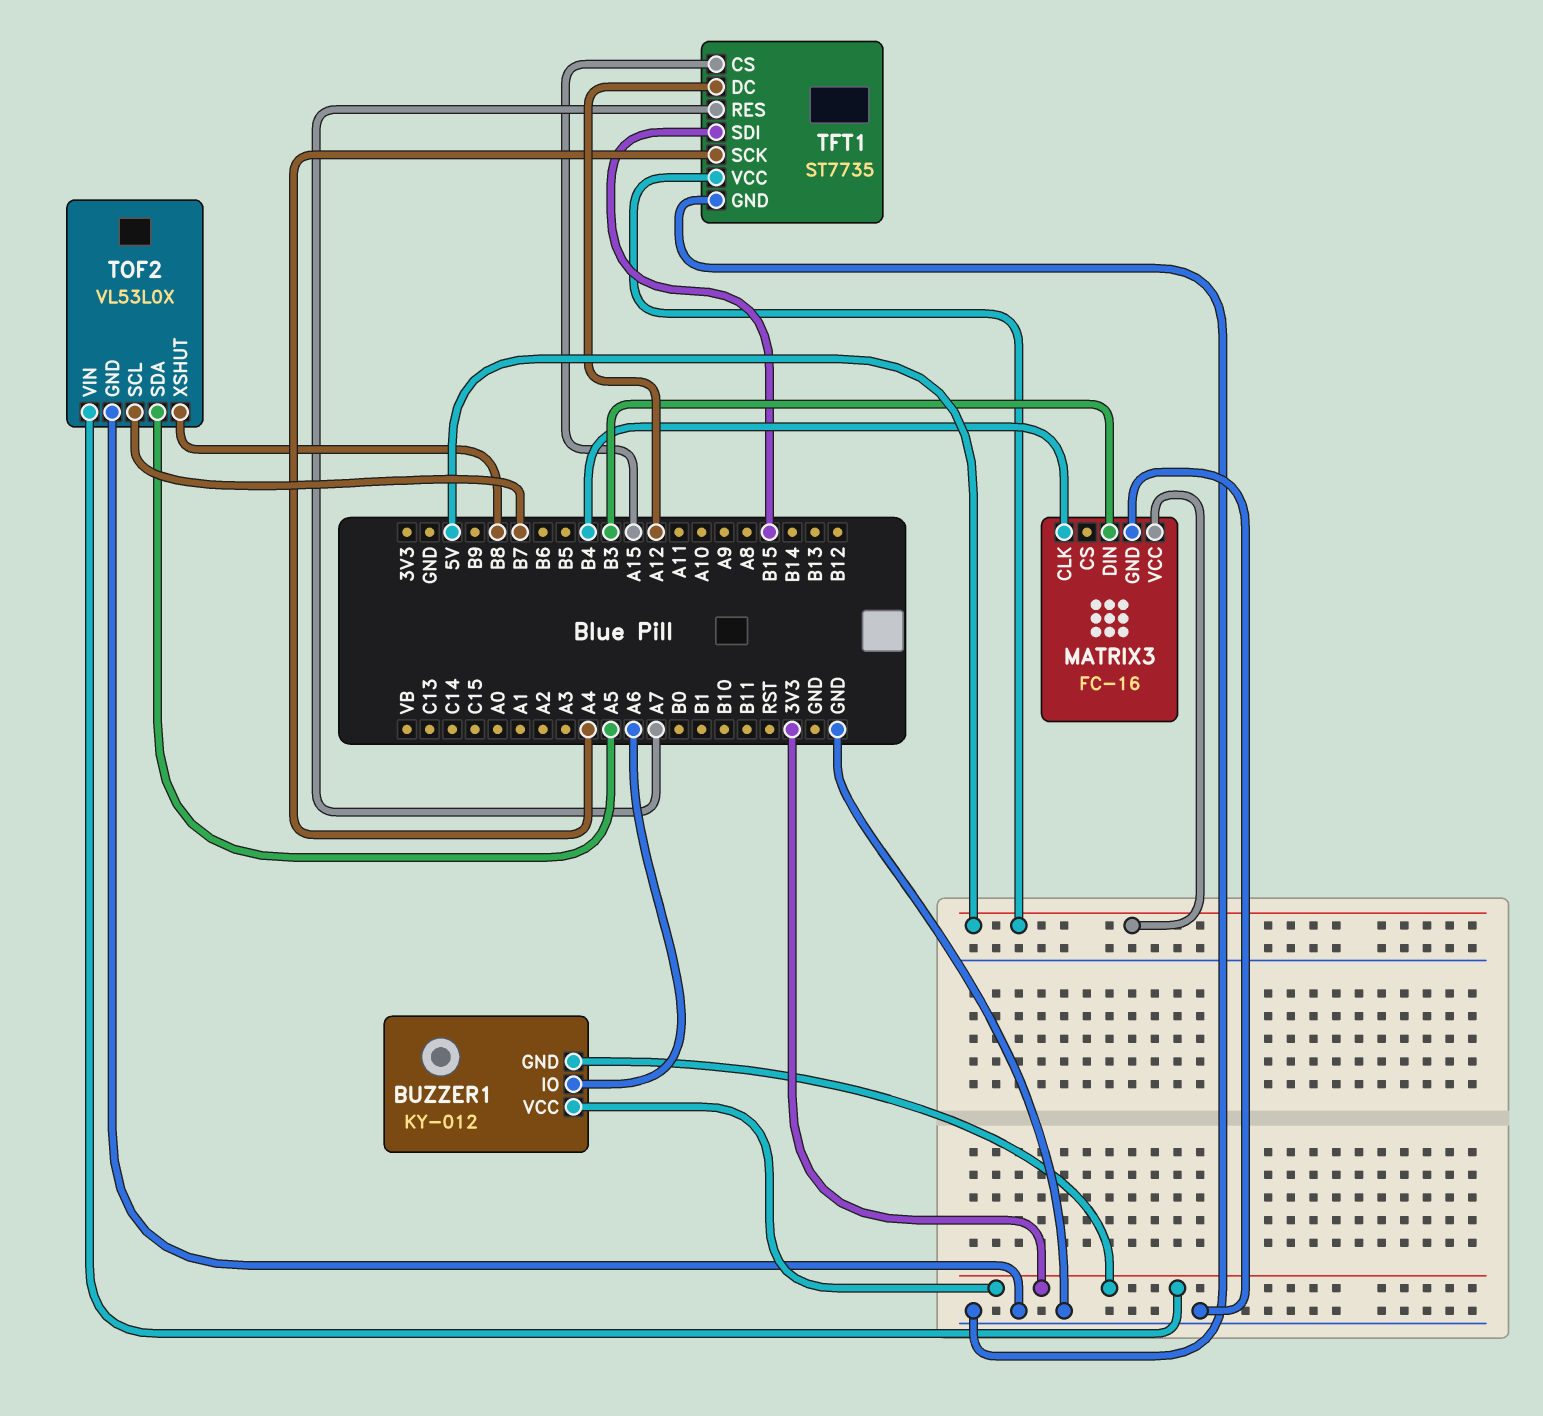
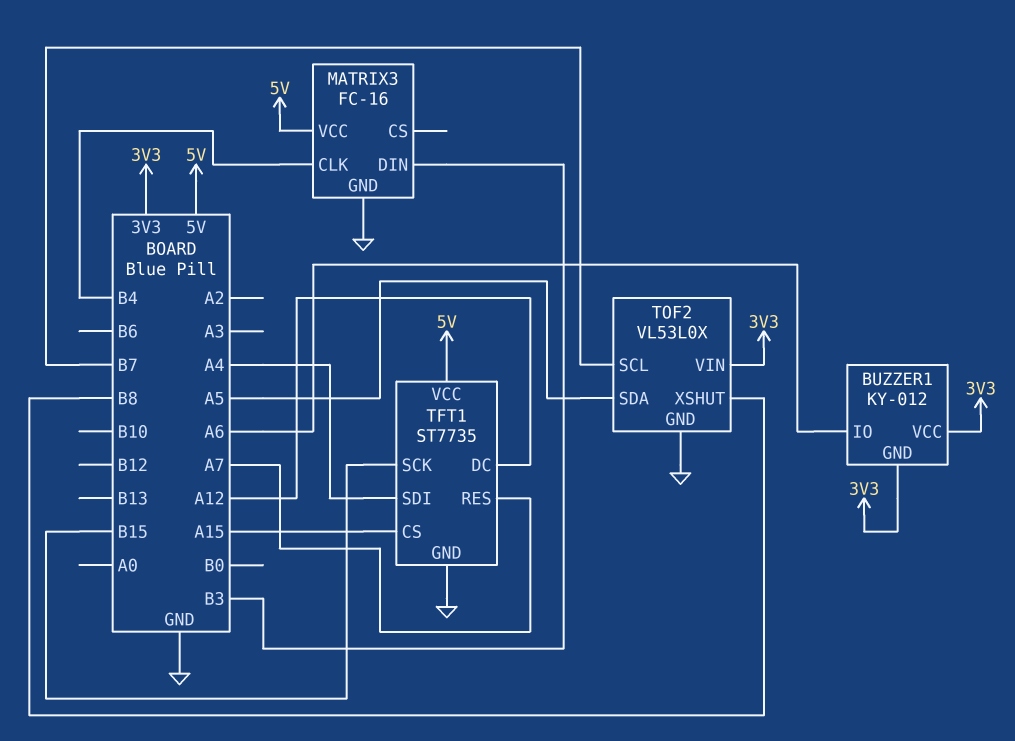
TFT1 pin SCK: A4 -> B15
TFT1 pin SDI: B15 -> A4

